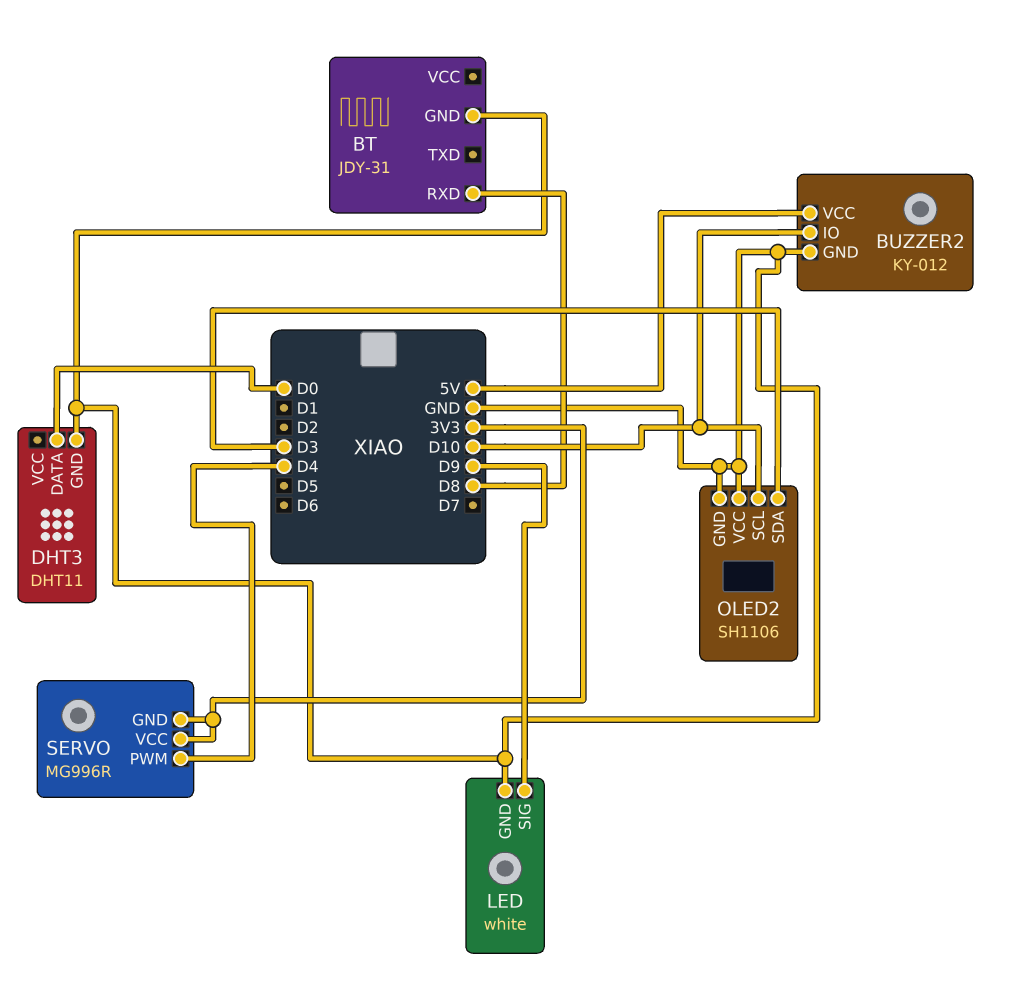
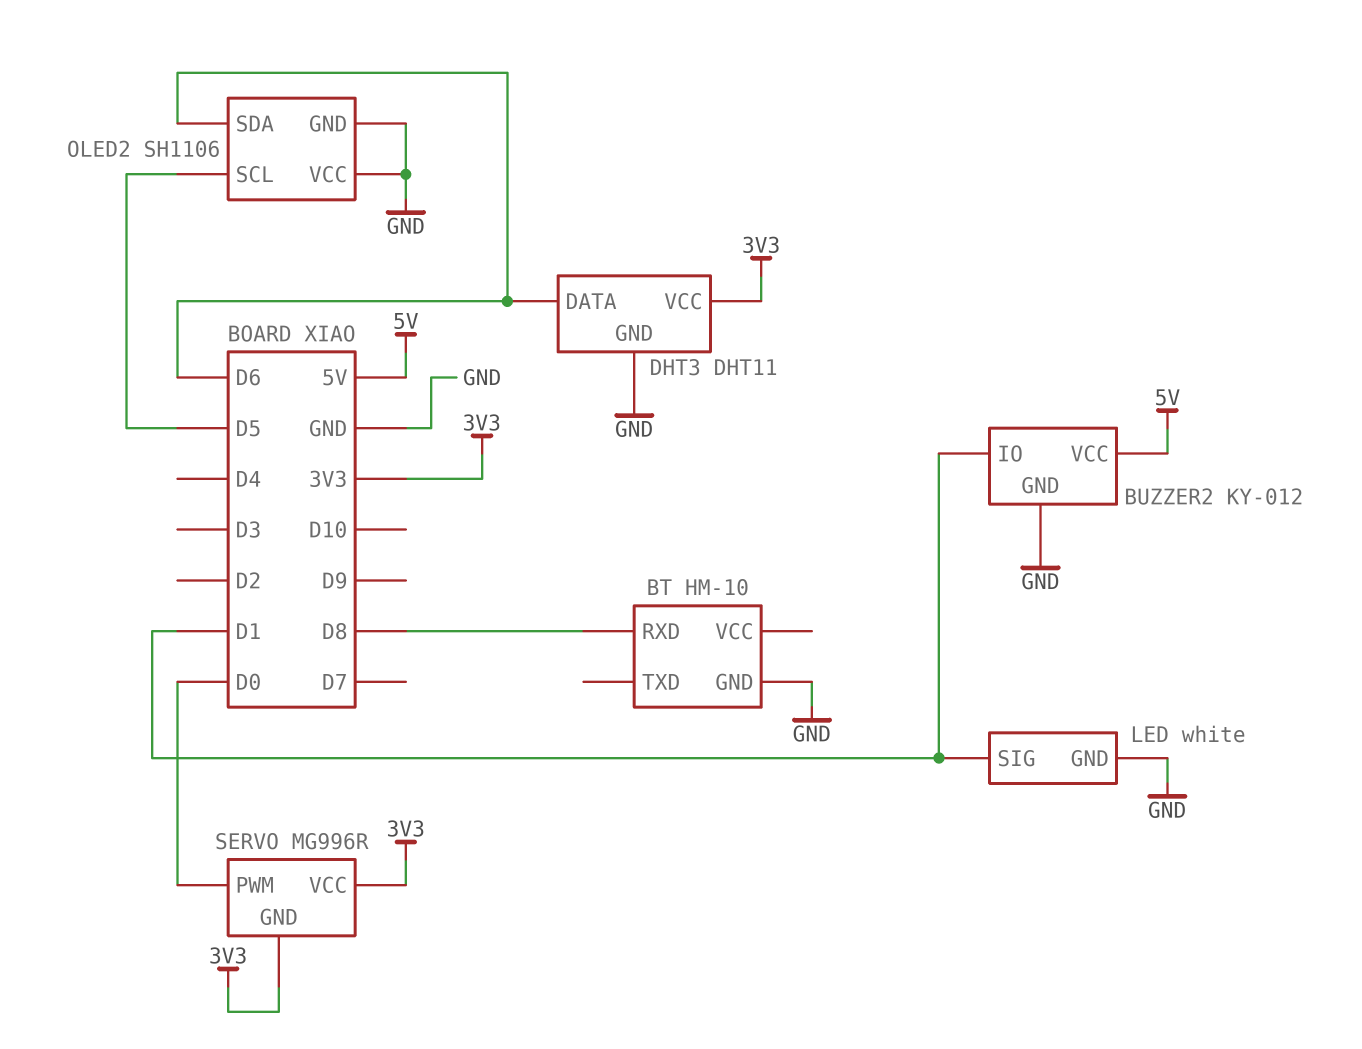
BT: JDY-31 -> HM-10
BUZZER2 pin IO: D10 -> D1
DHT3 pin DATA: D0 -> D6
DHT3 pin VCC: none -> 3V3
LED pin SIG: D9 -> D1
OLED2 pin SCL: D10 -> D5
OLED2 pin SDA: D3 -> D6
SERVO pin PWM: D4 -> D0

